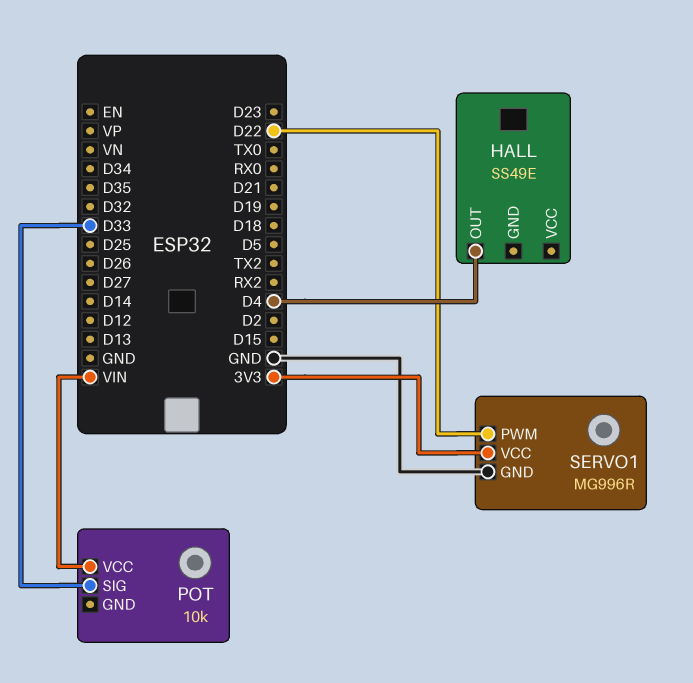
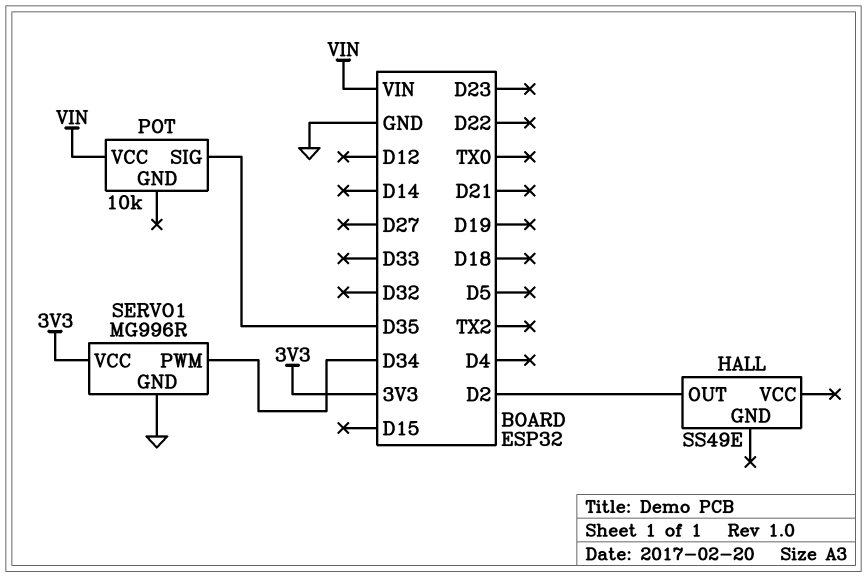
HALL pin OUT: D4 -> D2
POT pin SIG: D33 -> D35
SERVO1 pin PWM: D22 -> D34

